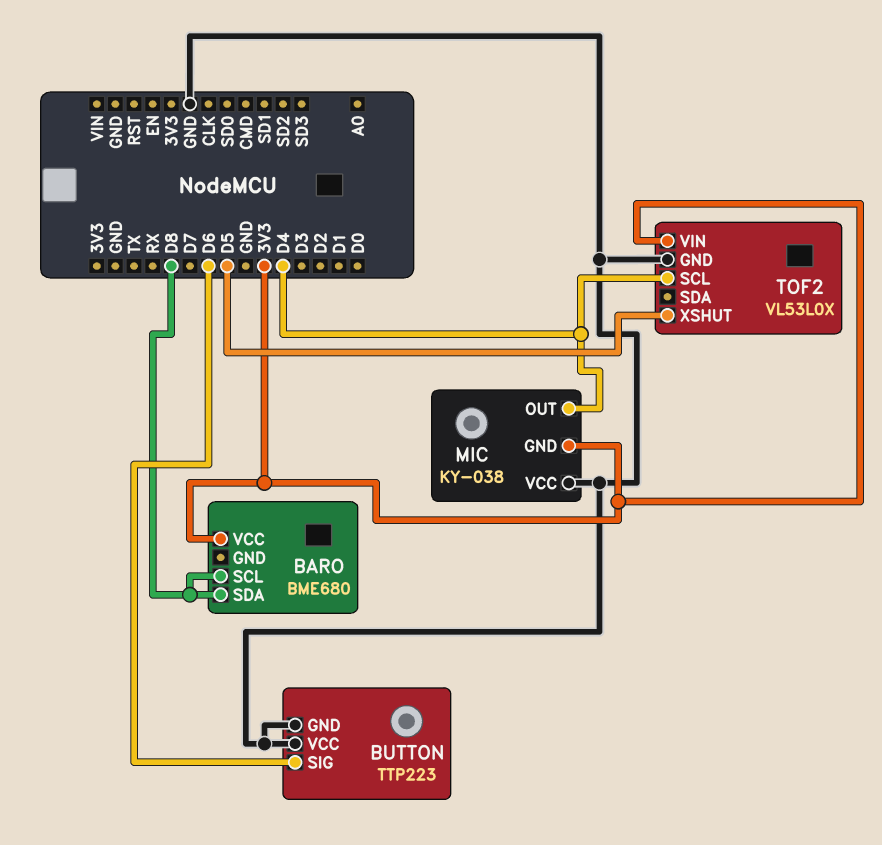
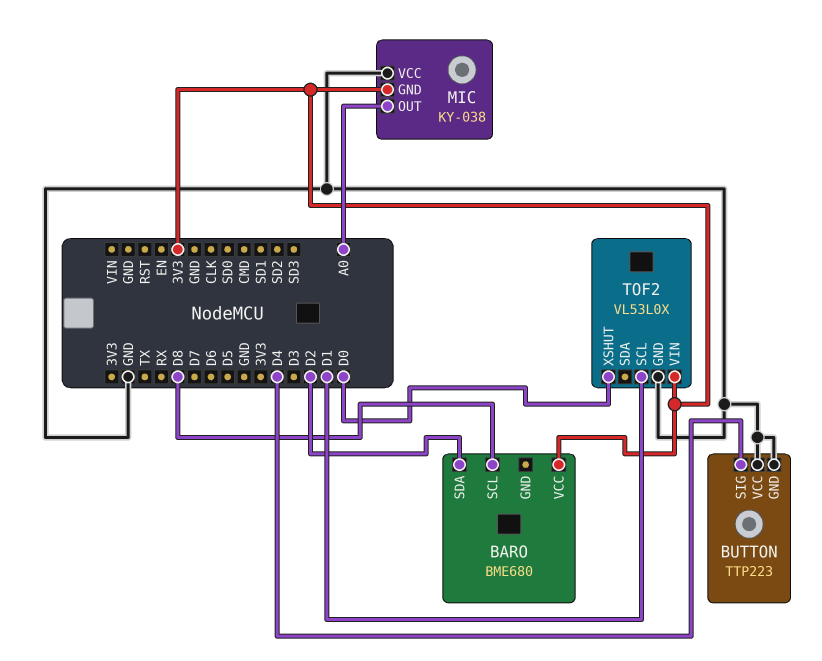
BARO pin SDA: D8 -> D2
BUTTON pin SIG: D6 -> D4
MIC pin OUT: D4 -> A0
TOF2 pin SCL: D4 -> D1
TOF2 pin XSHUT: D5 -> D0

